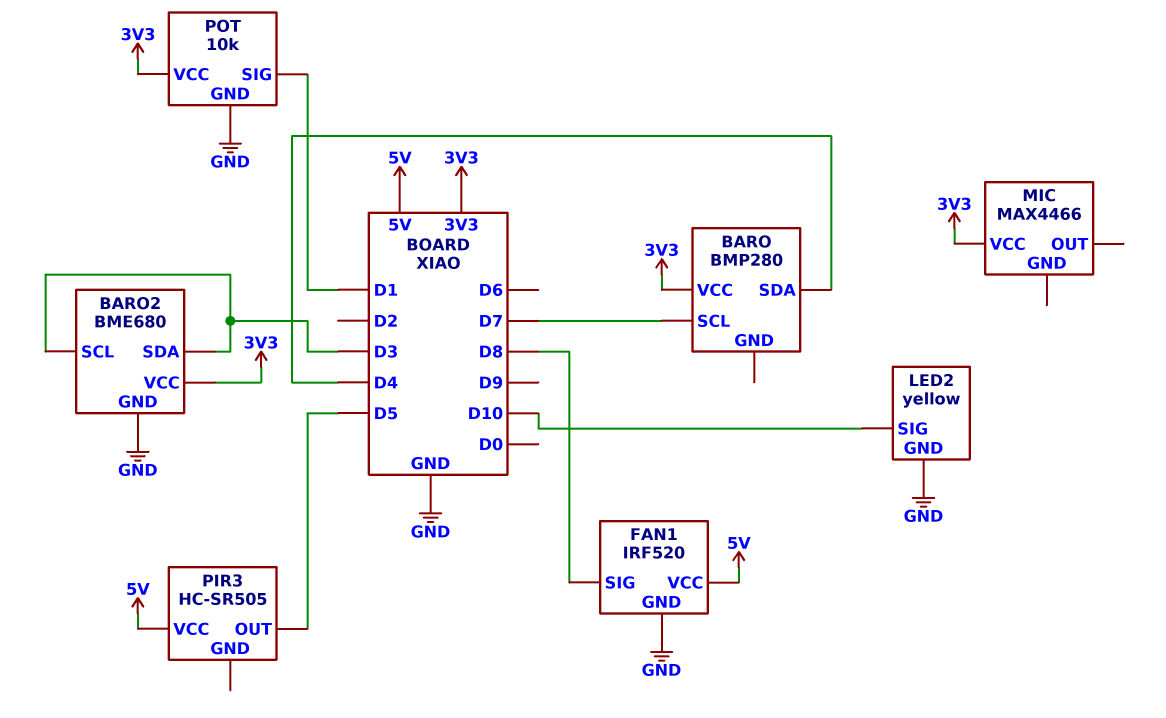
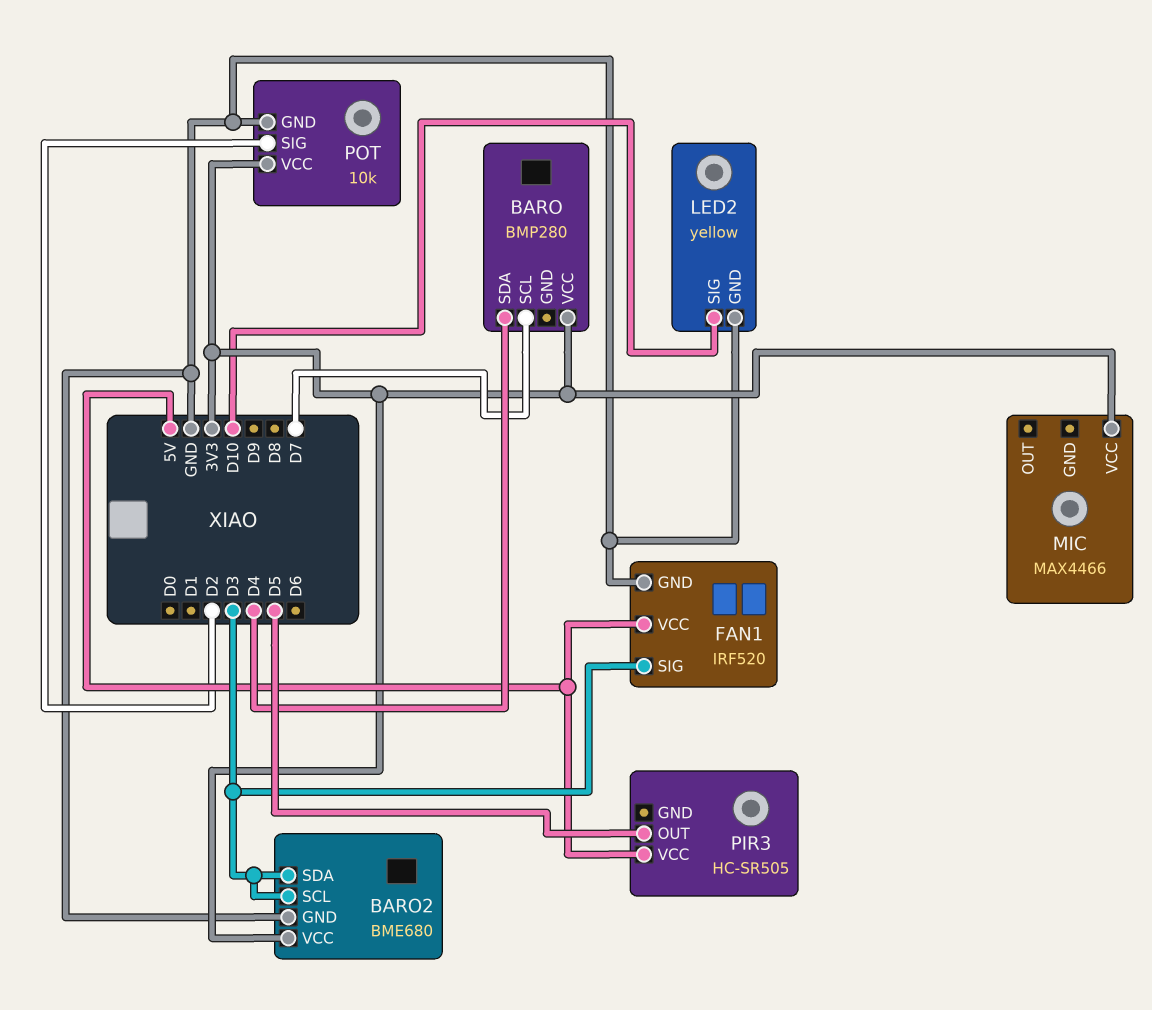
FAN1 pin SIG: D8 -> D3
POT pin SIG: D1 -> D2

